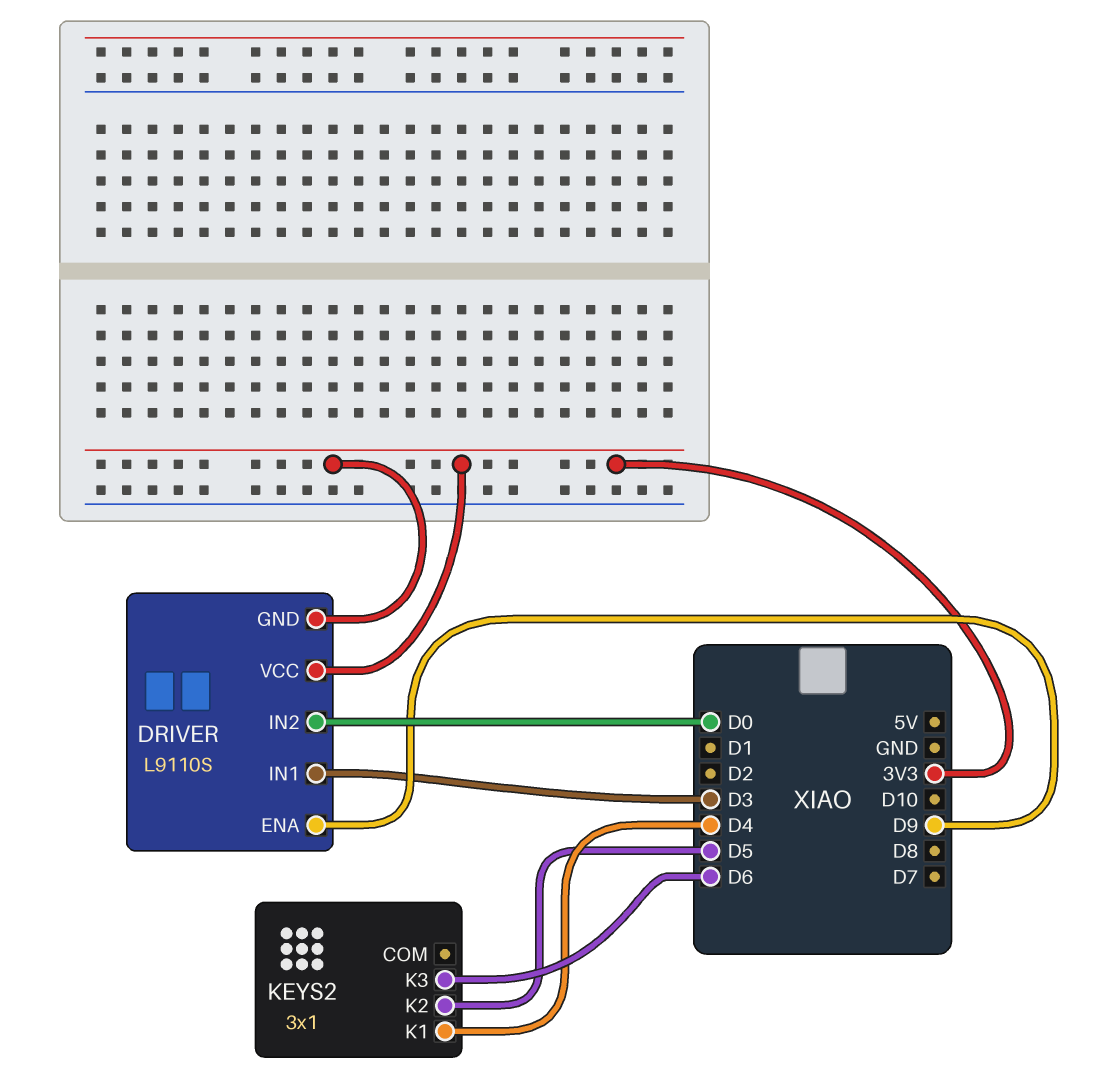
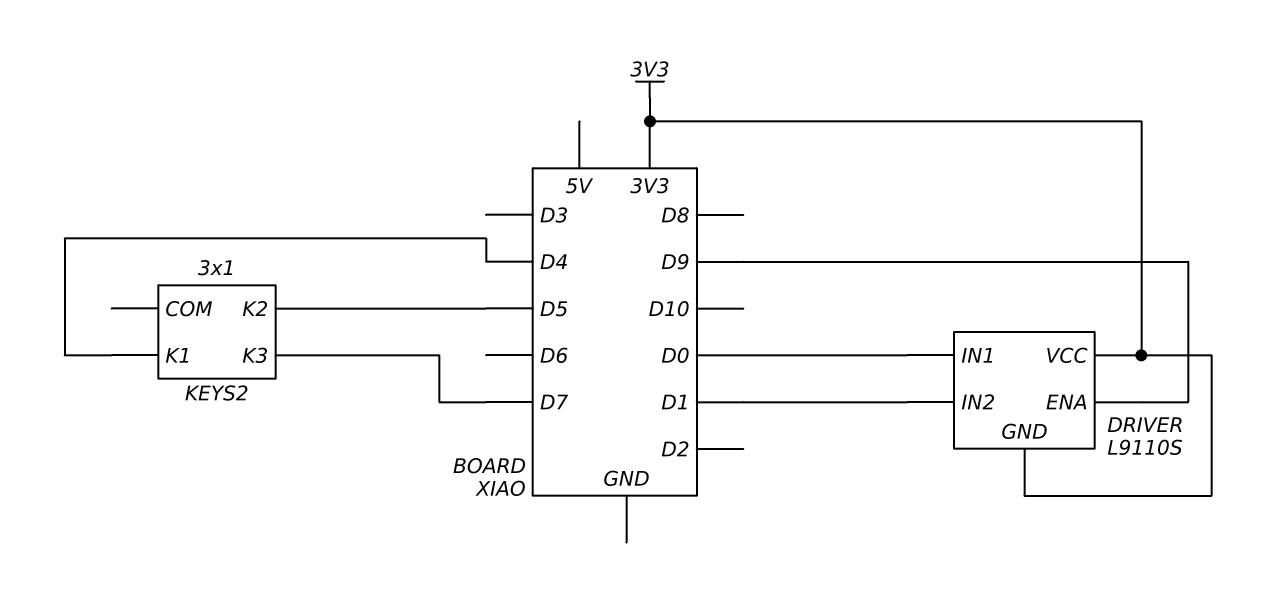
DRIVER pin IN1: D3 -> D0
DRIVER pin IN2: D0 -> D1
KEYS2 pin K3: D6 -> D7

